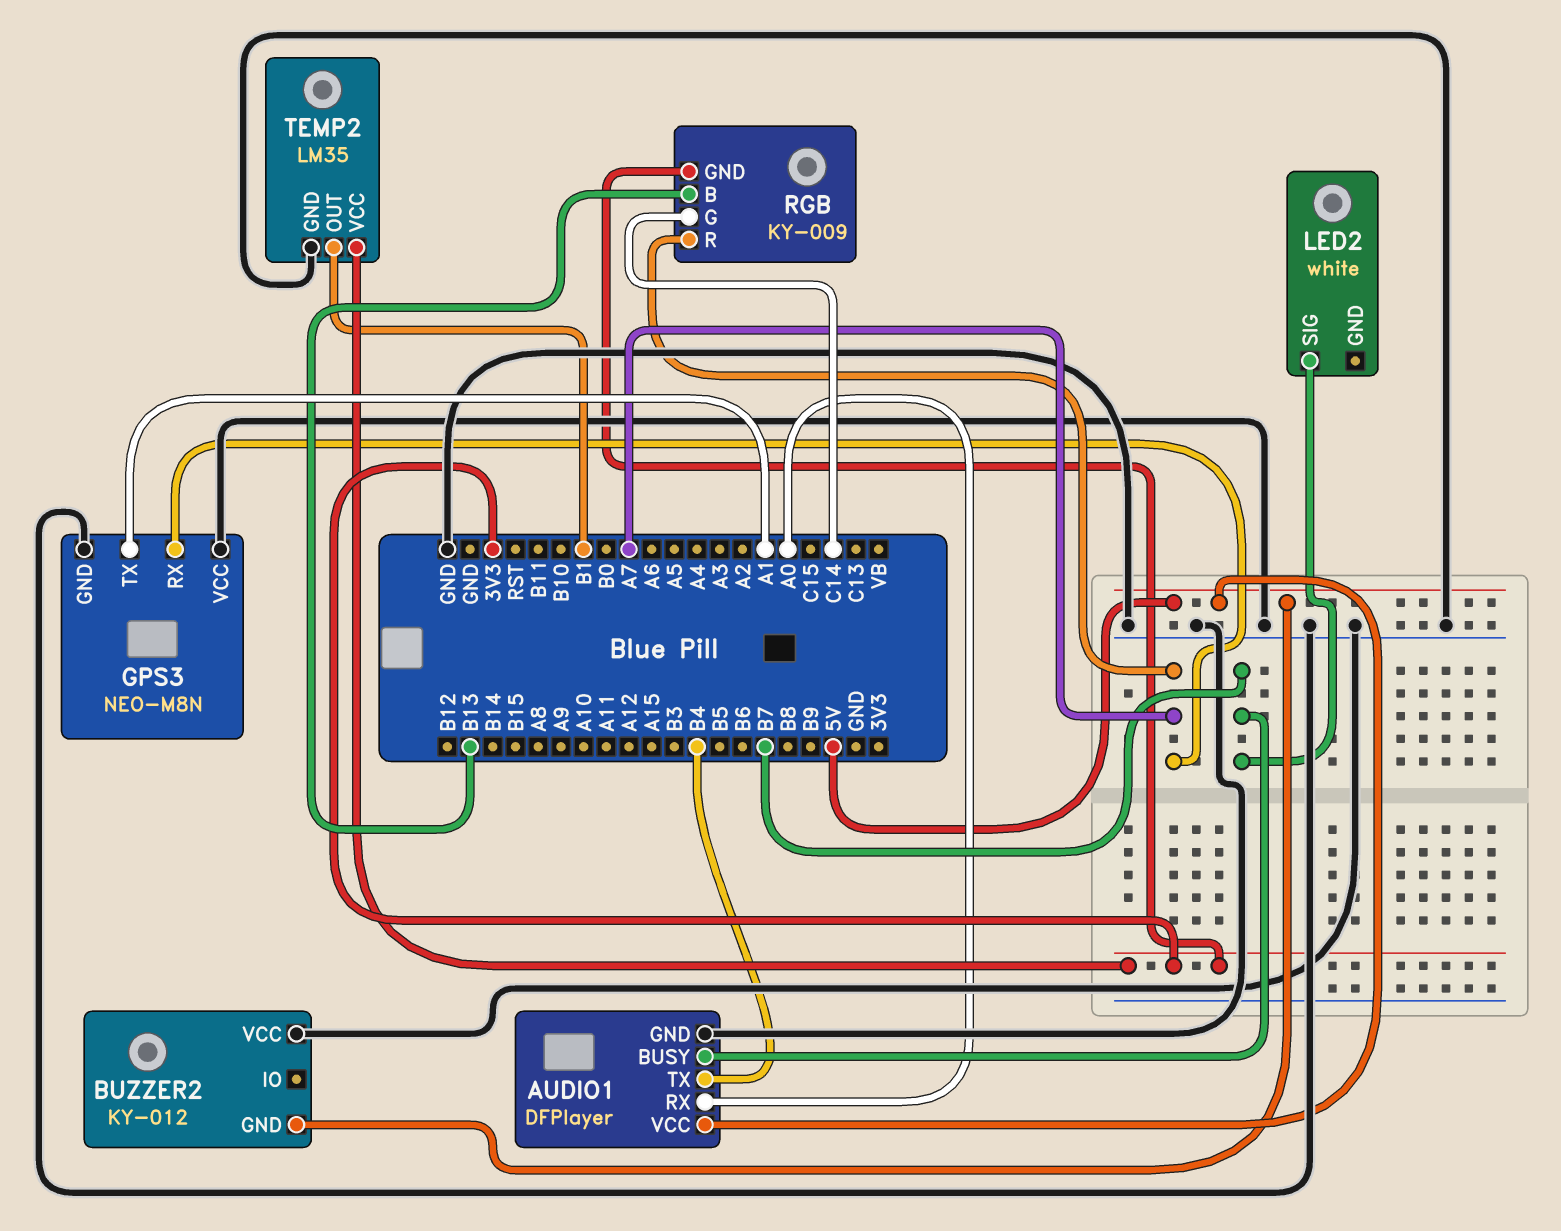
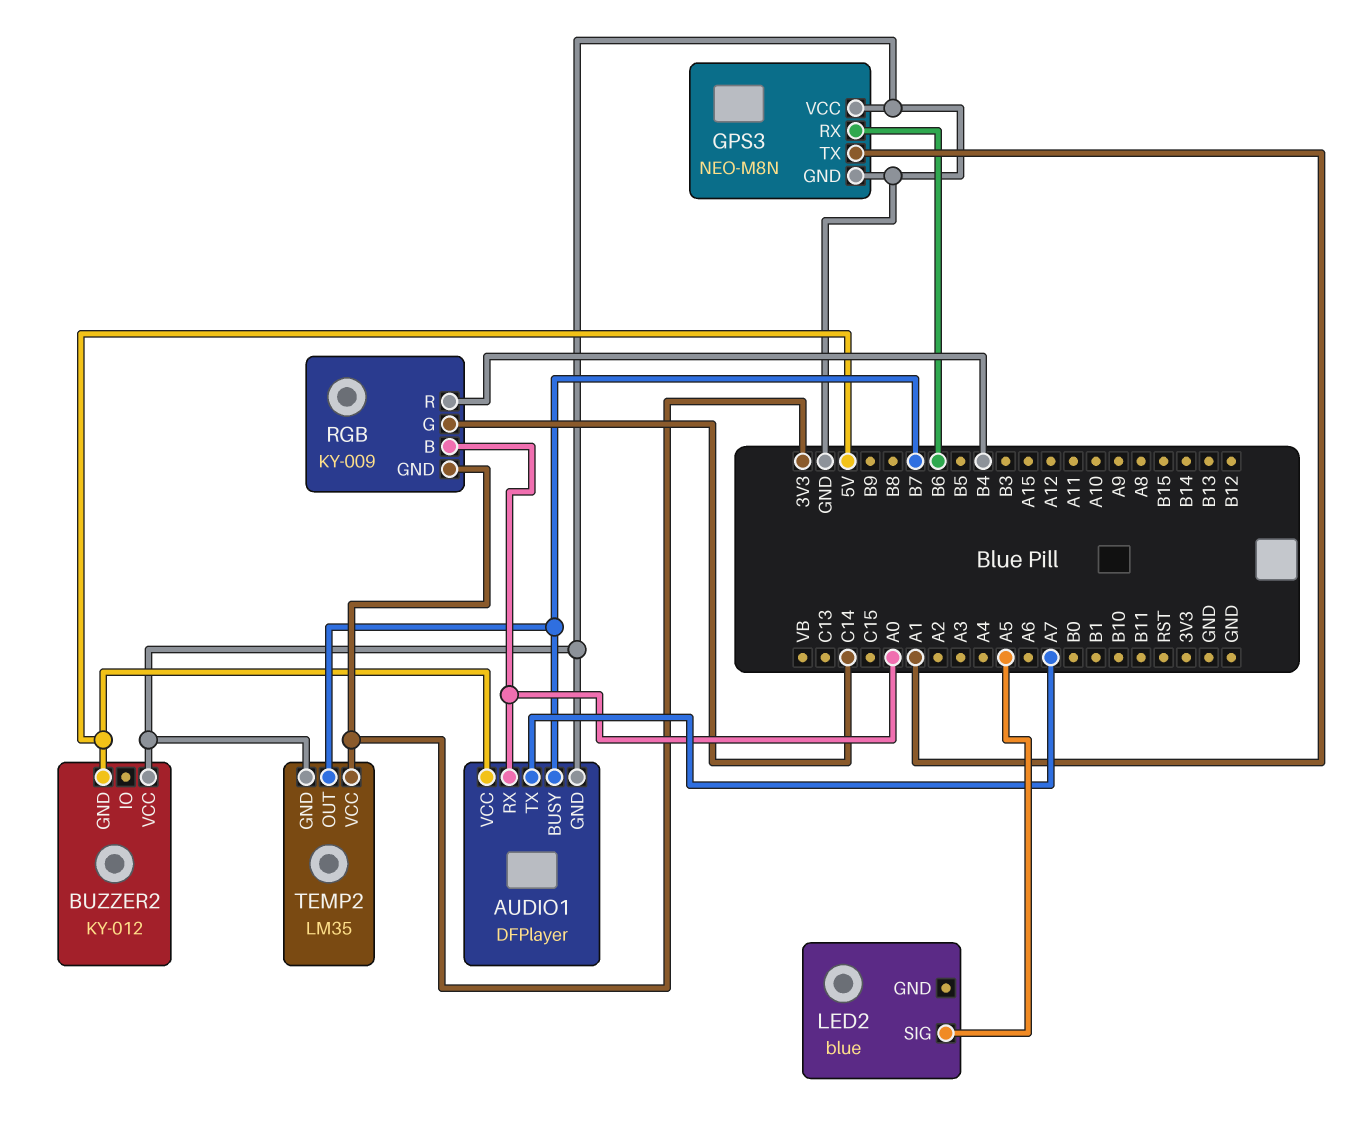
AUDIO1 pin TX: B4 -> A7
GPS3 pin RX: A7 -> B6
LED2: white -> blue
LED2 pin SIG: B7 -> A5
RGB pin B: B13 -> A0
RGB pin R: A7 -> B4
TEMP2 pin OUT: B1 -> B7

